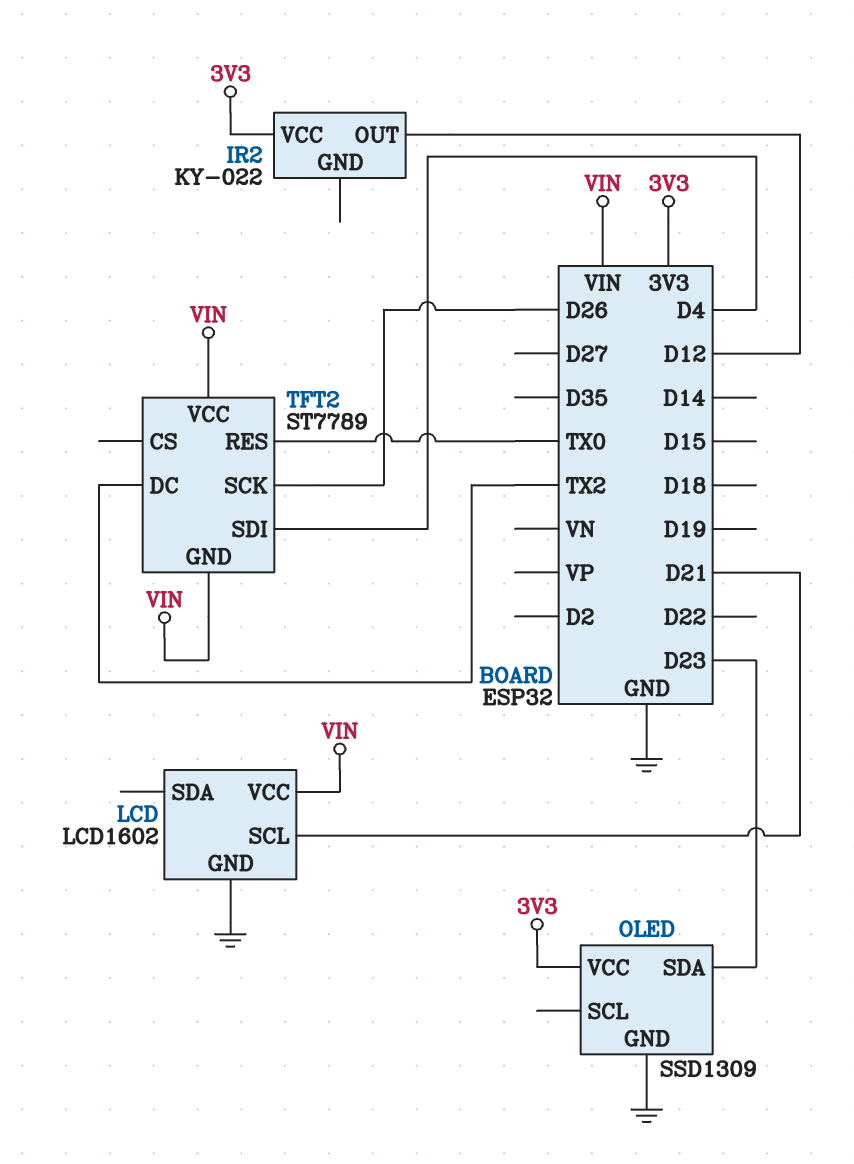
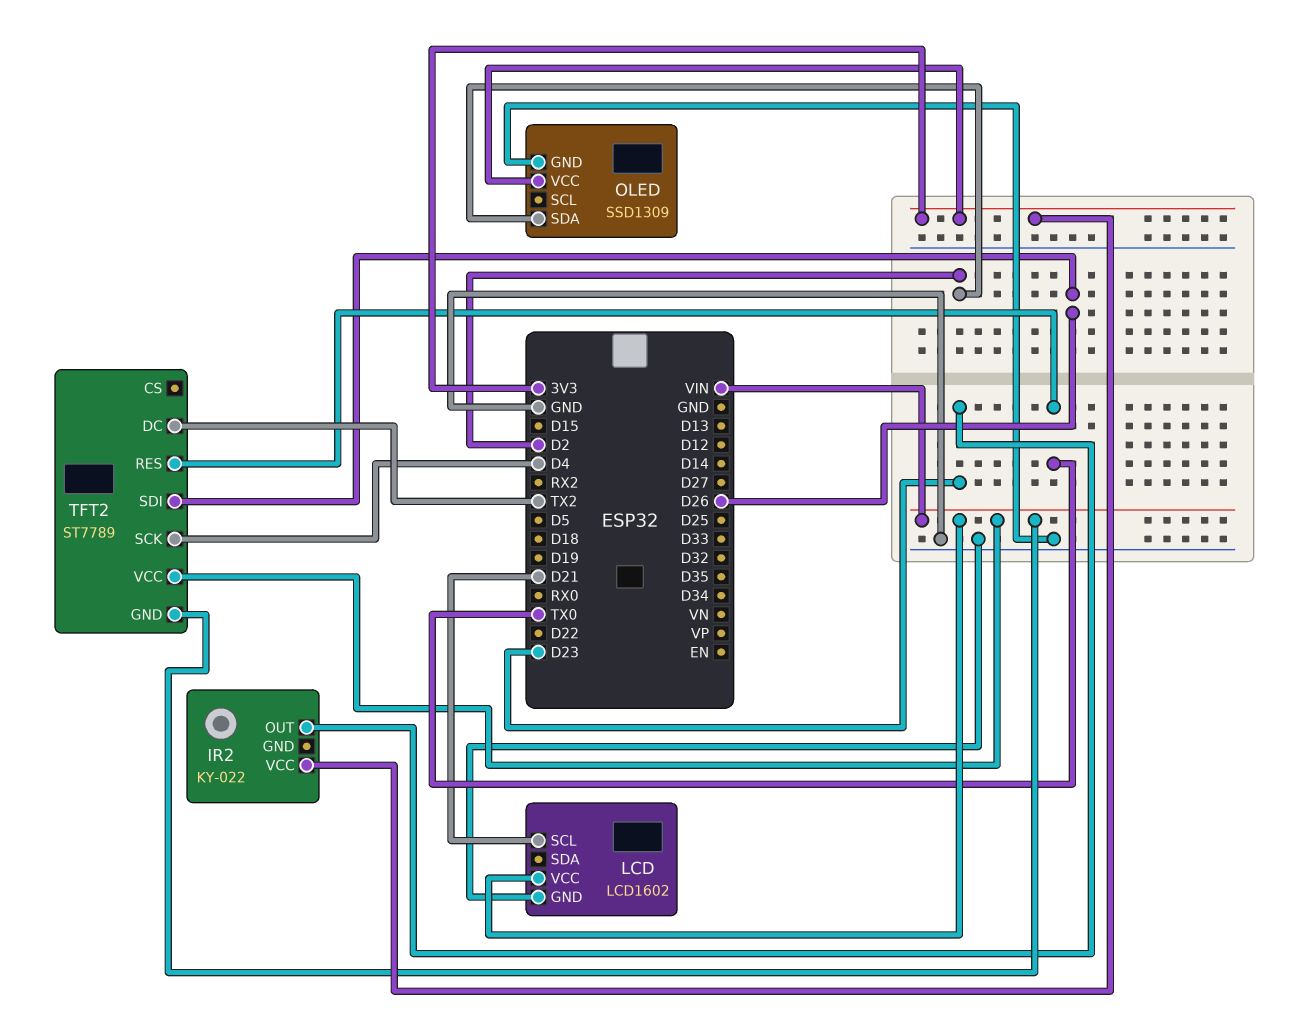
IR2 pin OUT: D12 -> D23
OLED pin SDA: D23 -> D2
TFT2 pin SCK: D26 -> D4
TFT2 pin SDI: D4 -> D26

